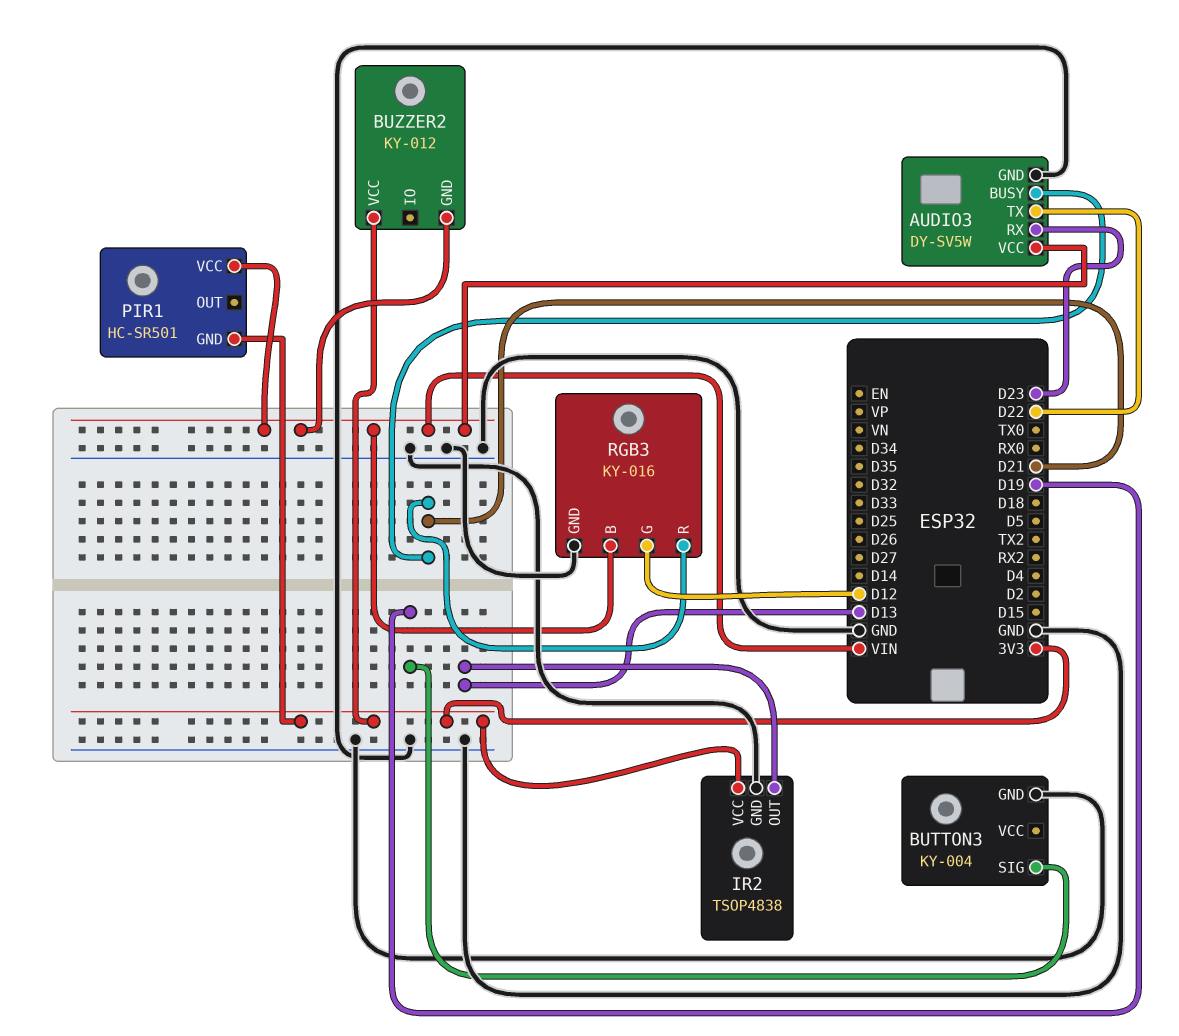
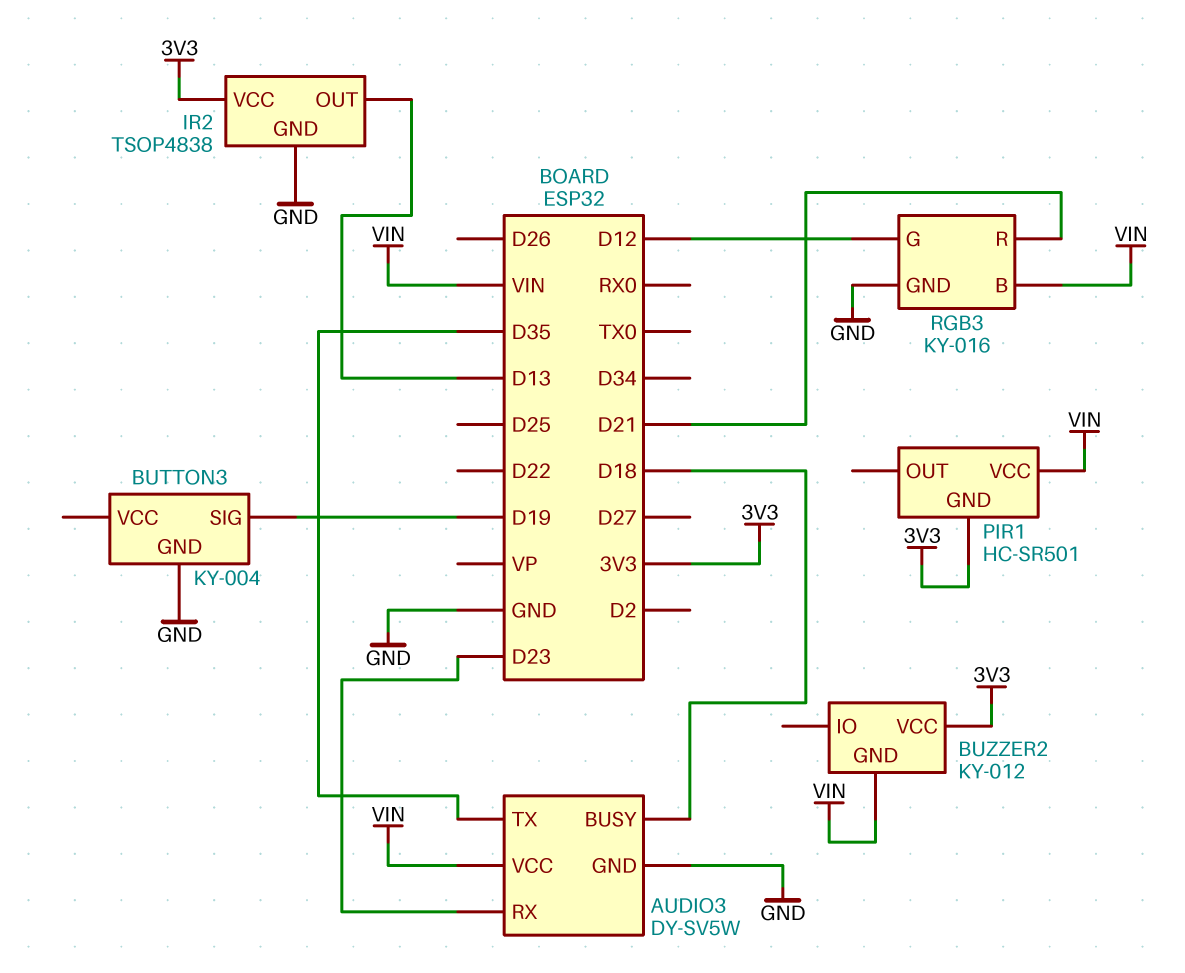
AUDIO3 pin BUSY: D21 -> D18
AUDIO3 pin TX: D22 -> D35

